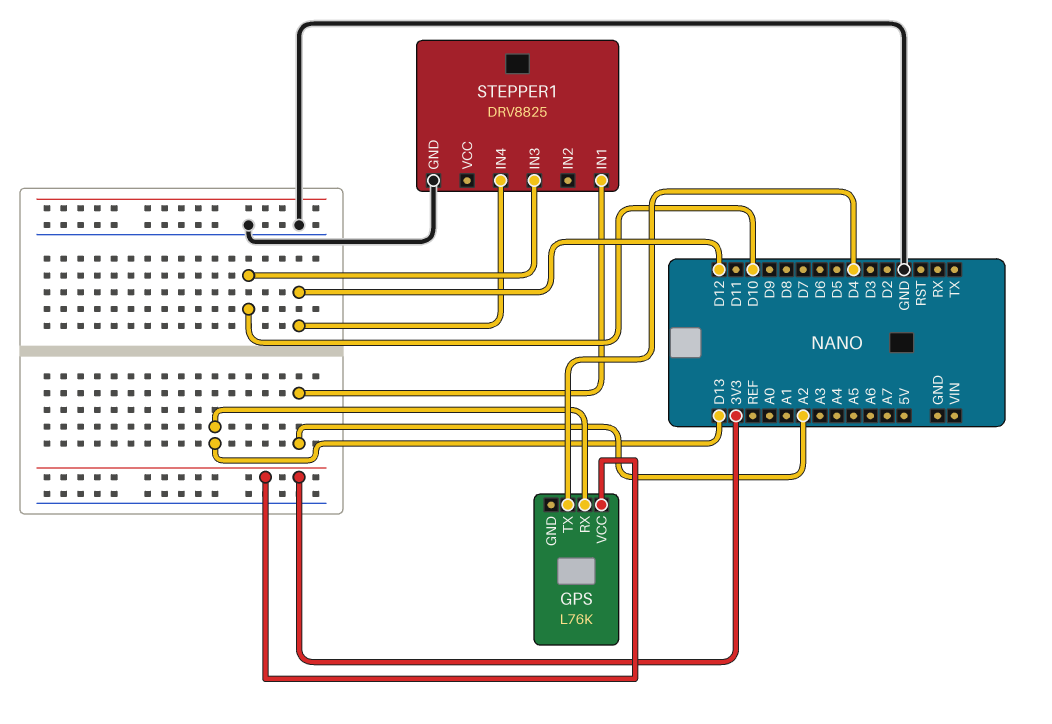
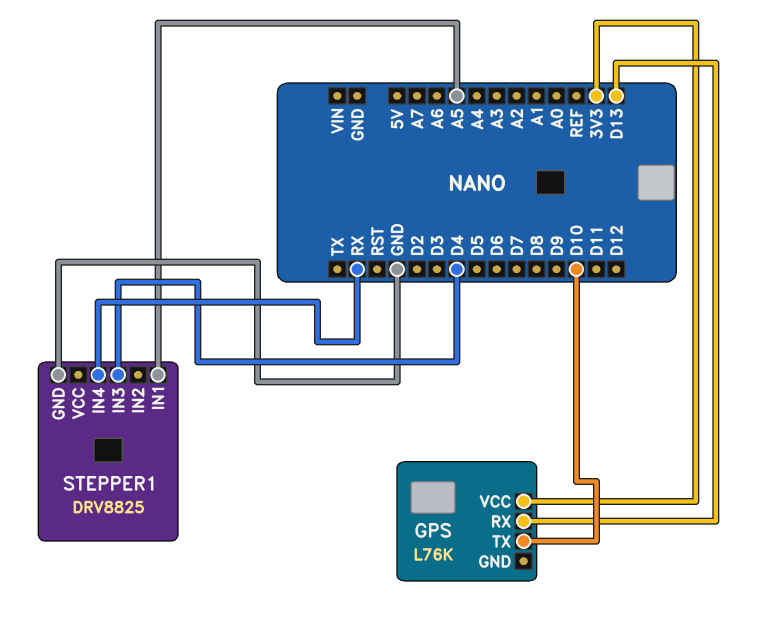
GPS pin TX: D4 -> D10
STEPPER1 pin IN1: A2 -> A5
STEPPER1 pin IN3: D10 -> D4
STEPPER1 pin IN4: D12 -> RX

